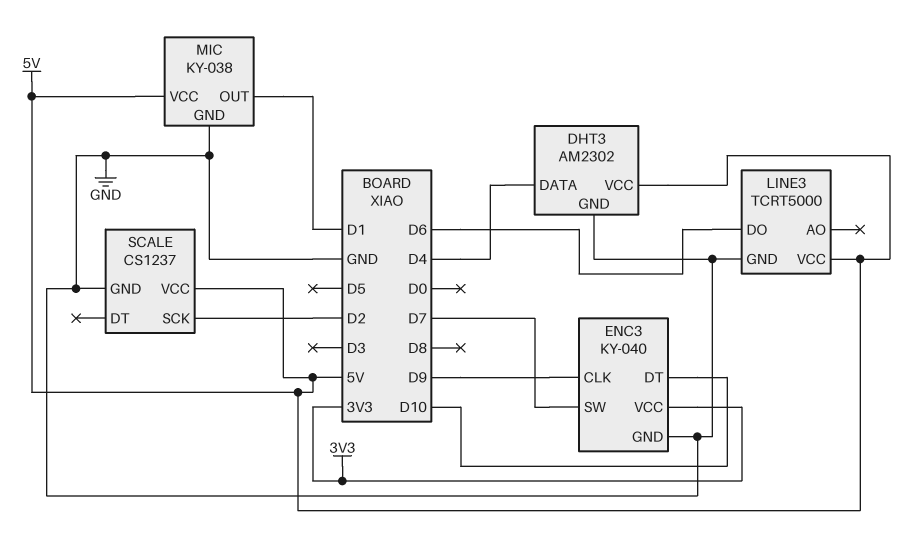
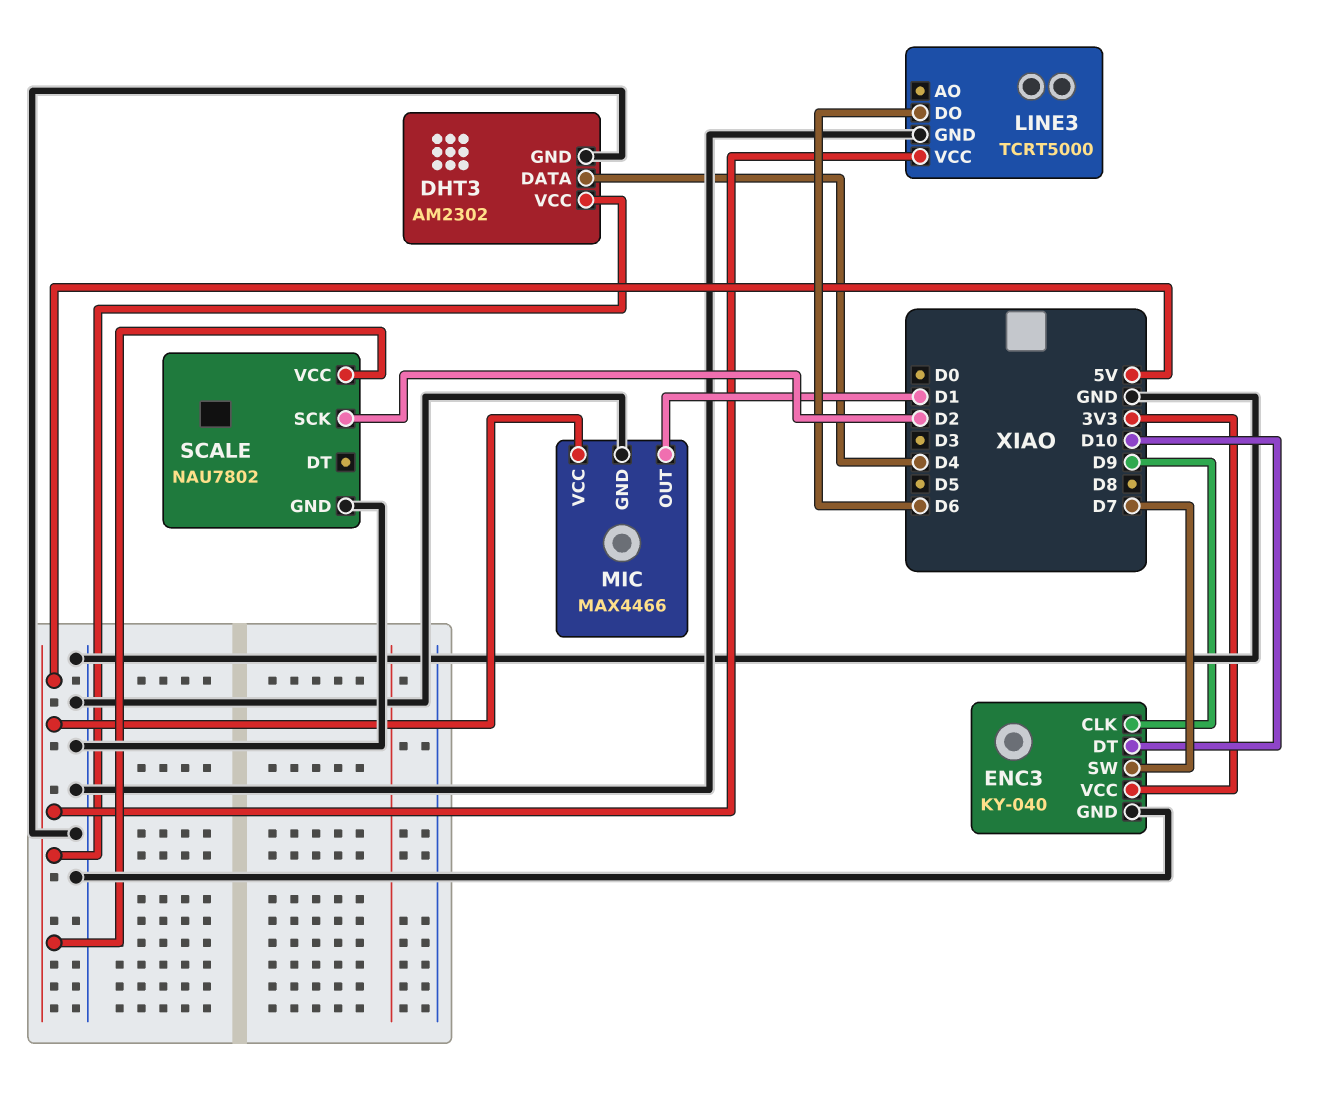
MIC: KY-038 -> MAX4466
SCALE: CS1237 -> NAU7802

